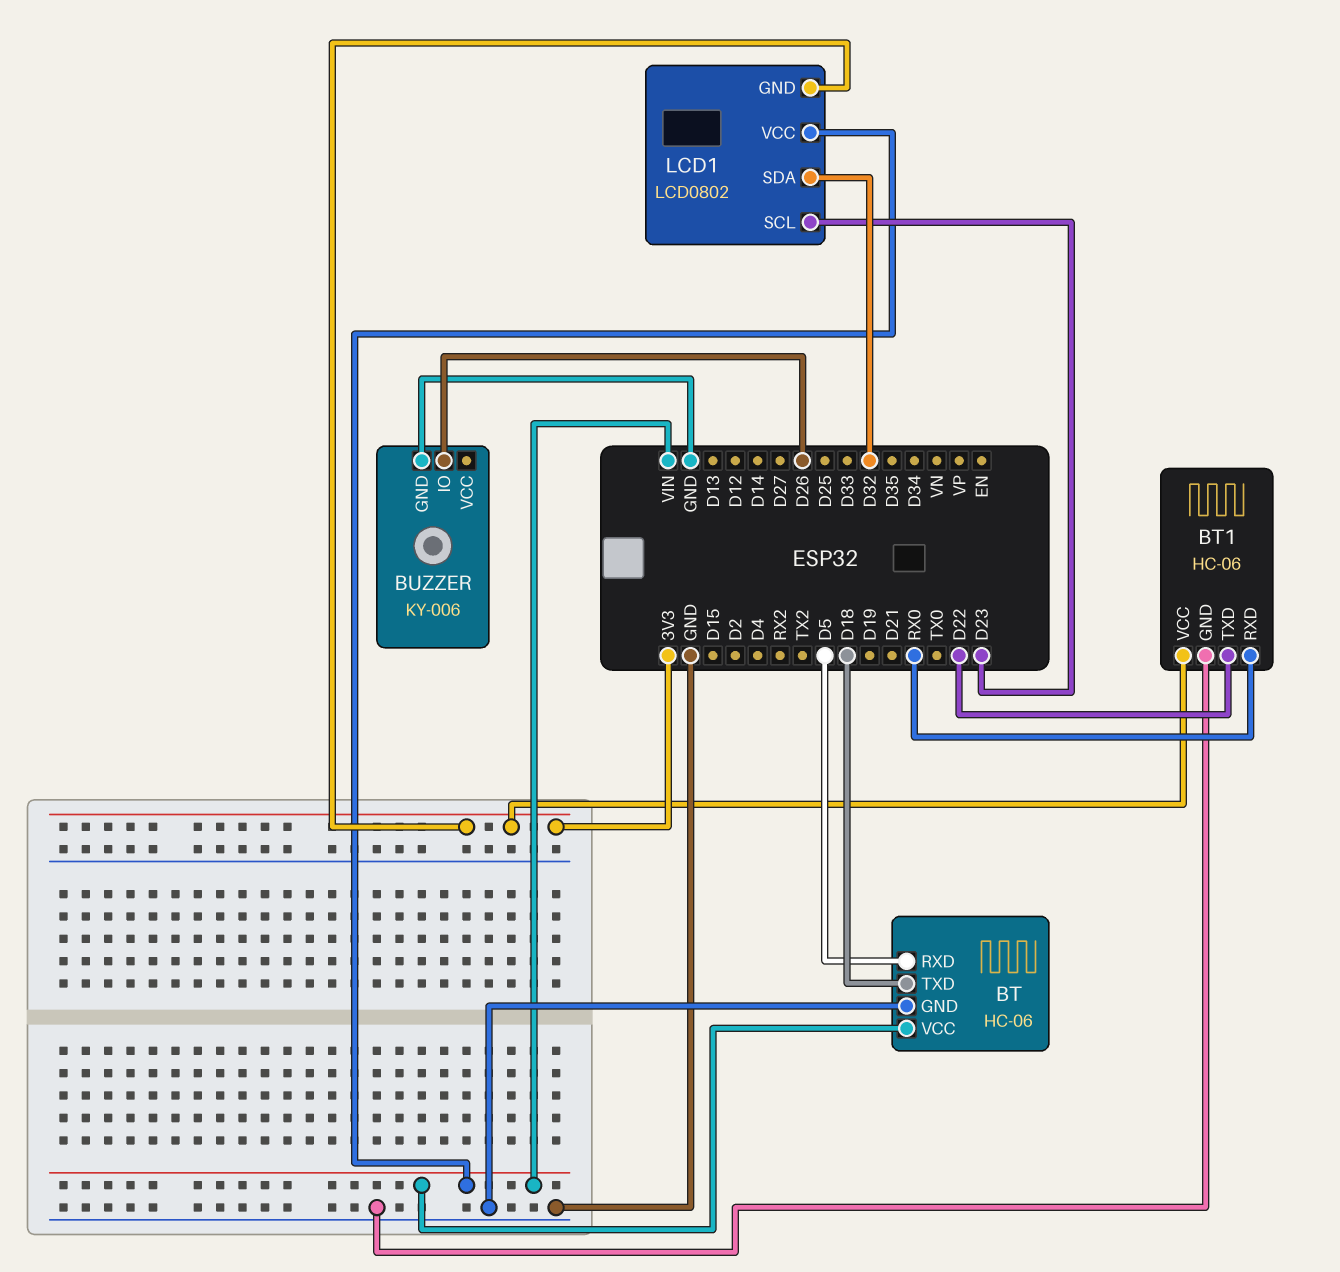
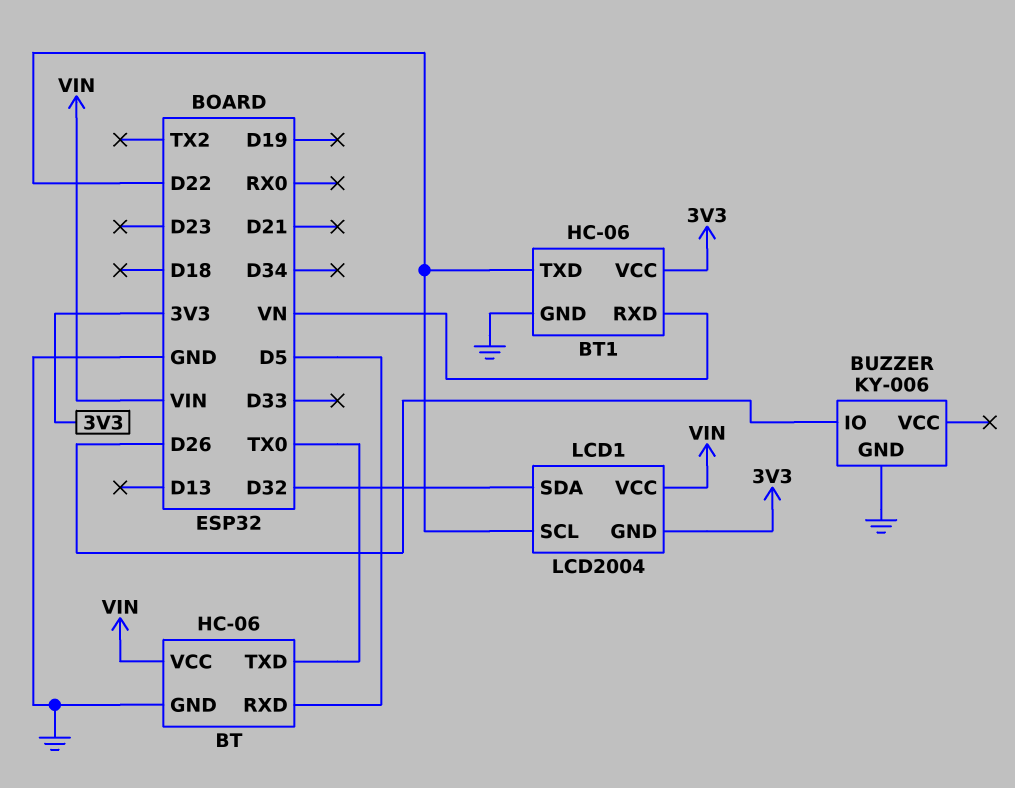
BT pin TXD: D18 -> TX0
BT1 pin RXD: RX0 -> VN
LCD1: LCD0802 -> LCD2004
LCD1 pin SCL: D23 -> D22

